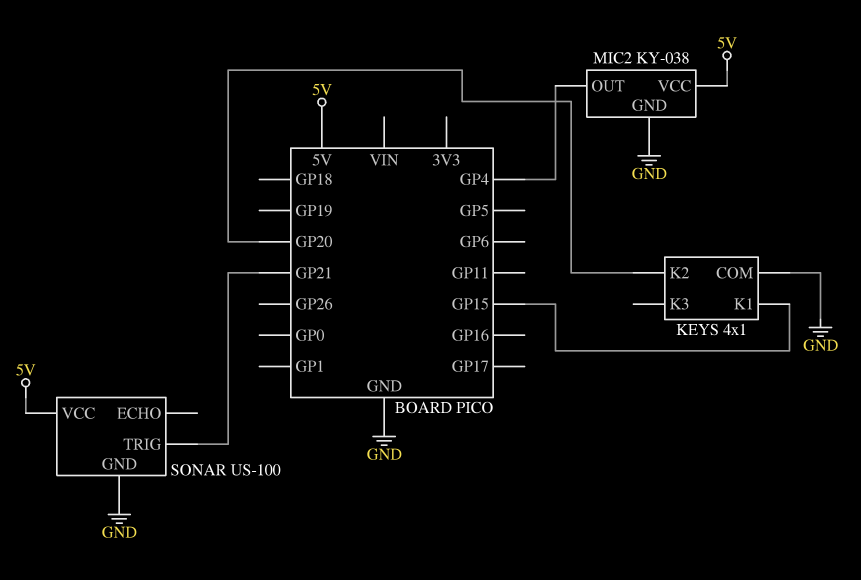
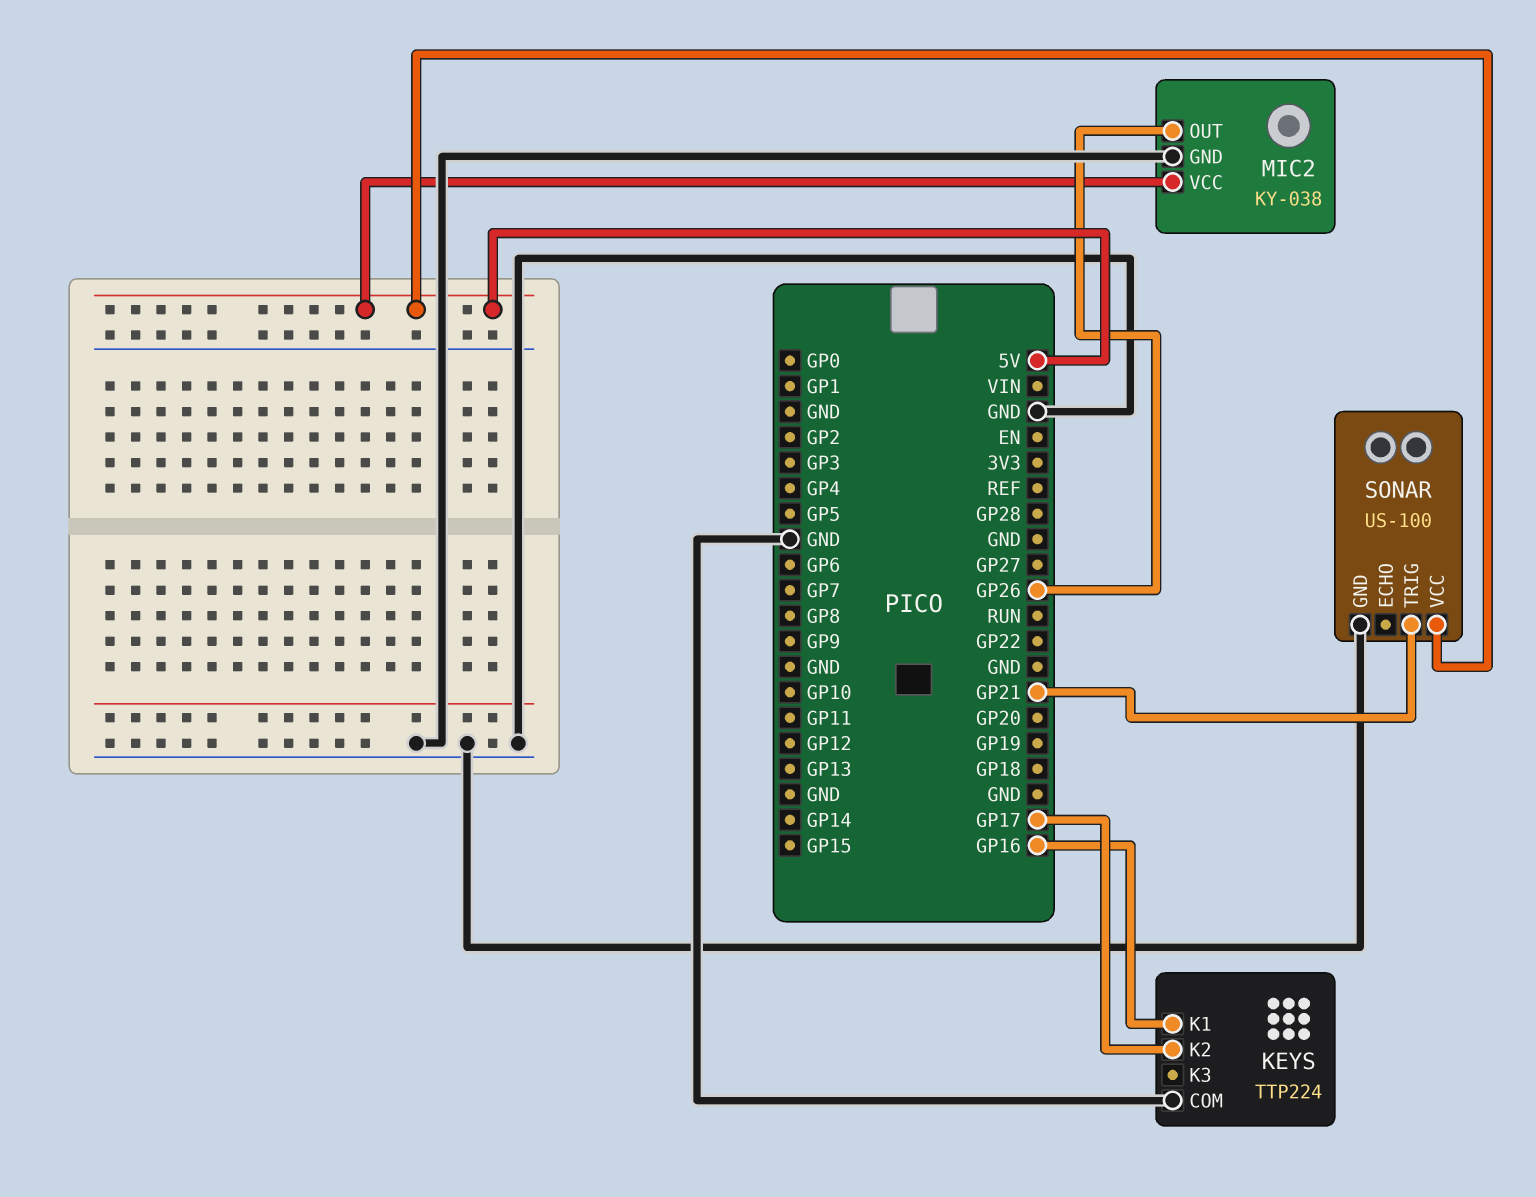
KEYS: 4x1 -> TTP224
KEYS pin K1: GP15 -> GP16
KEYS pin K2: GP20 -> GP17
MIC2 pin OUT: GP4 -> GP26

